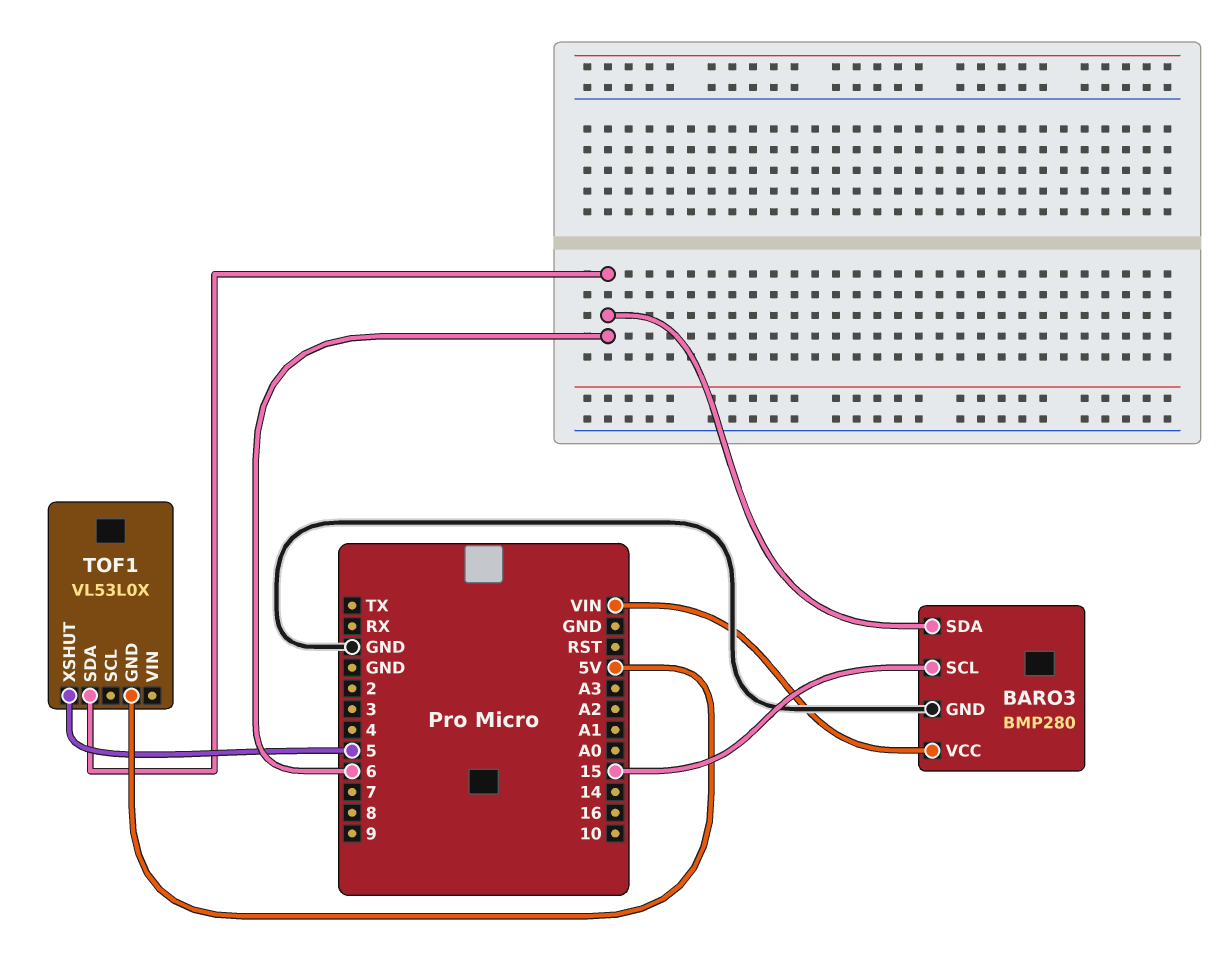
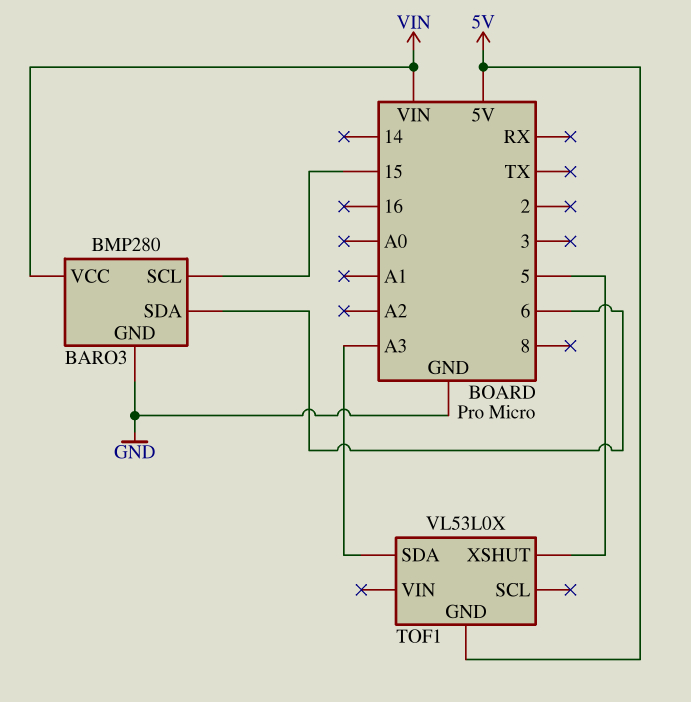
TOF1 pin SDA: 6 -> A3

